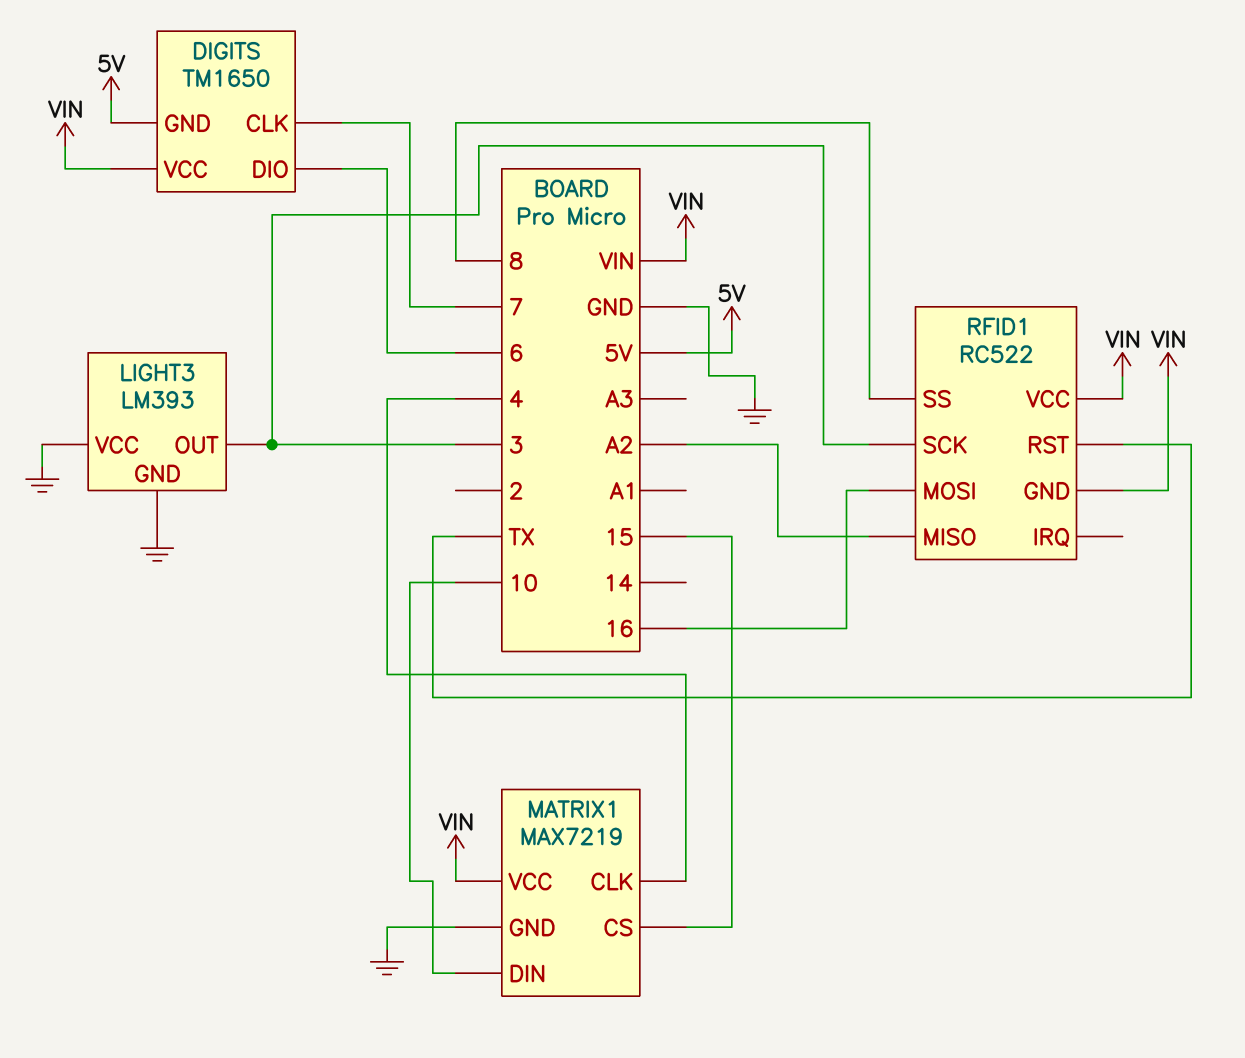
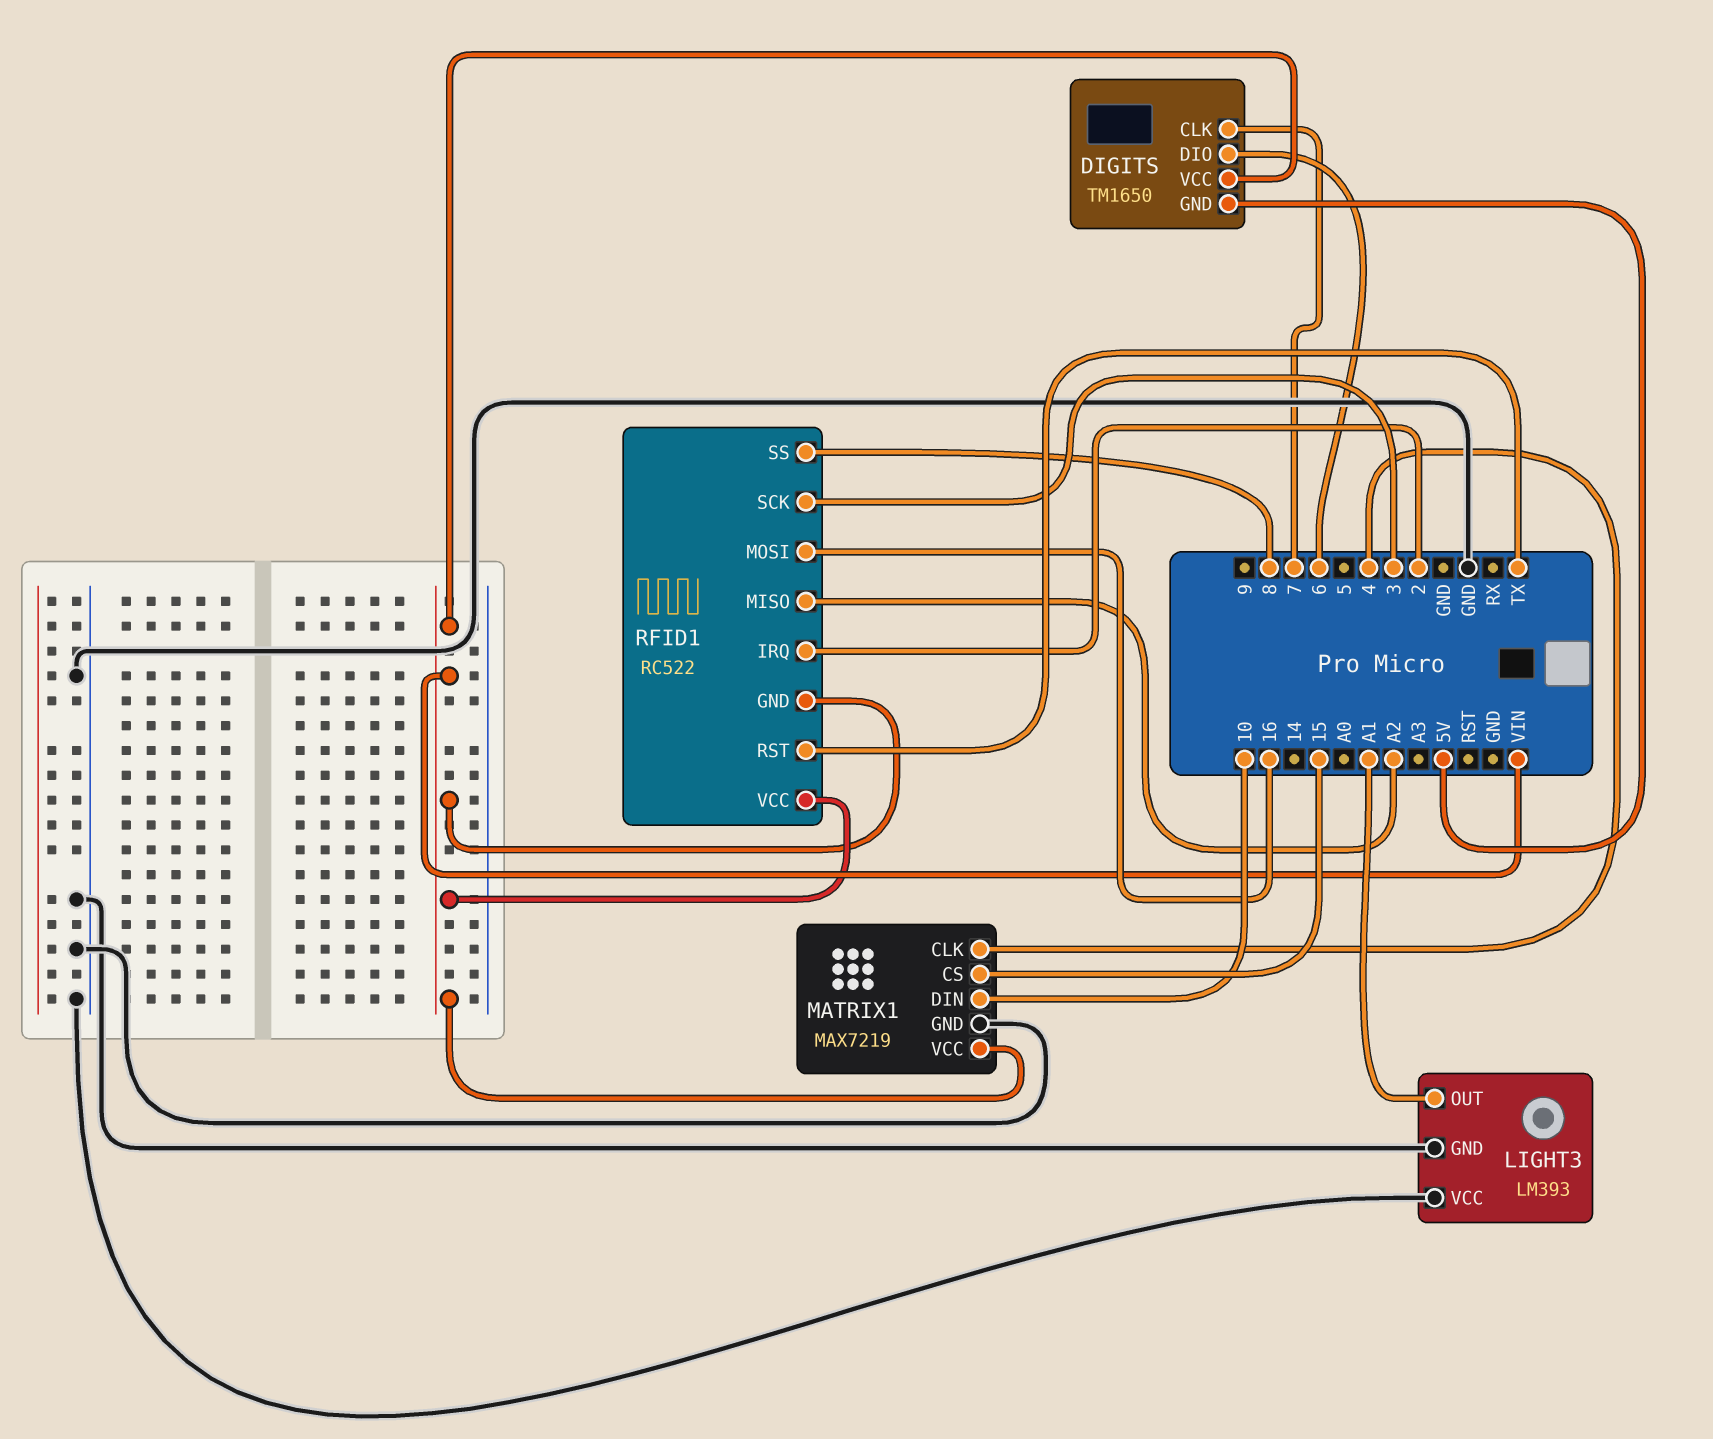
LIGHT3 pin OUT: 3 -> A1
RFID1 pin IRQ: none -> 2

